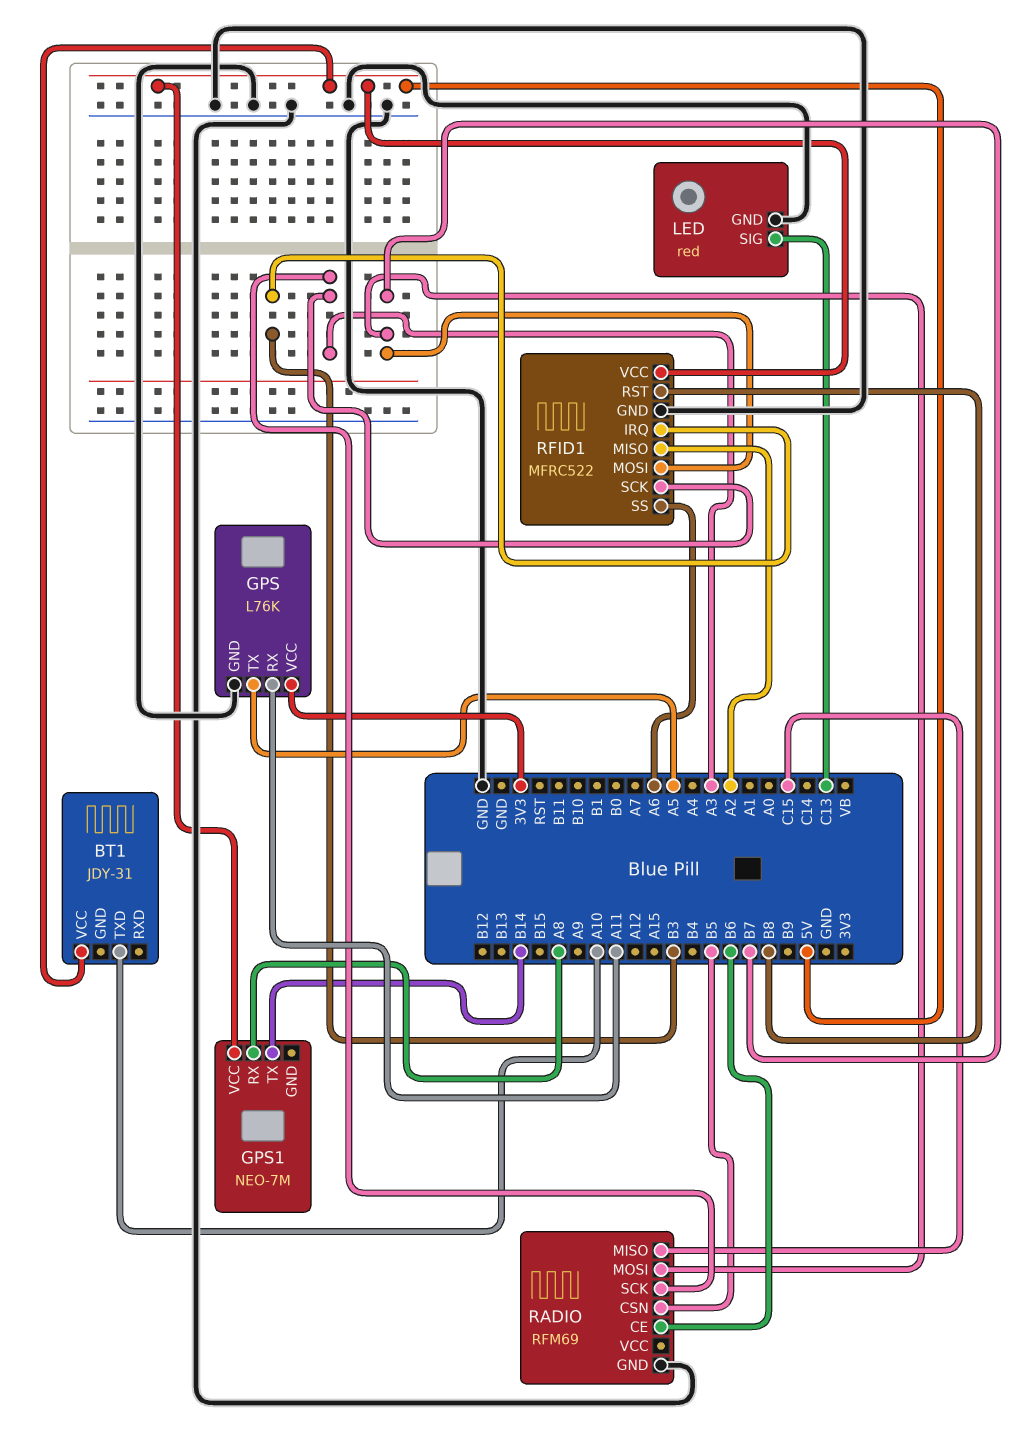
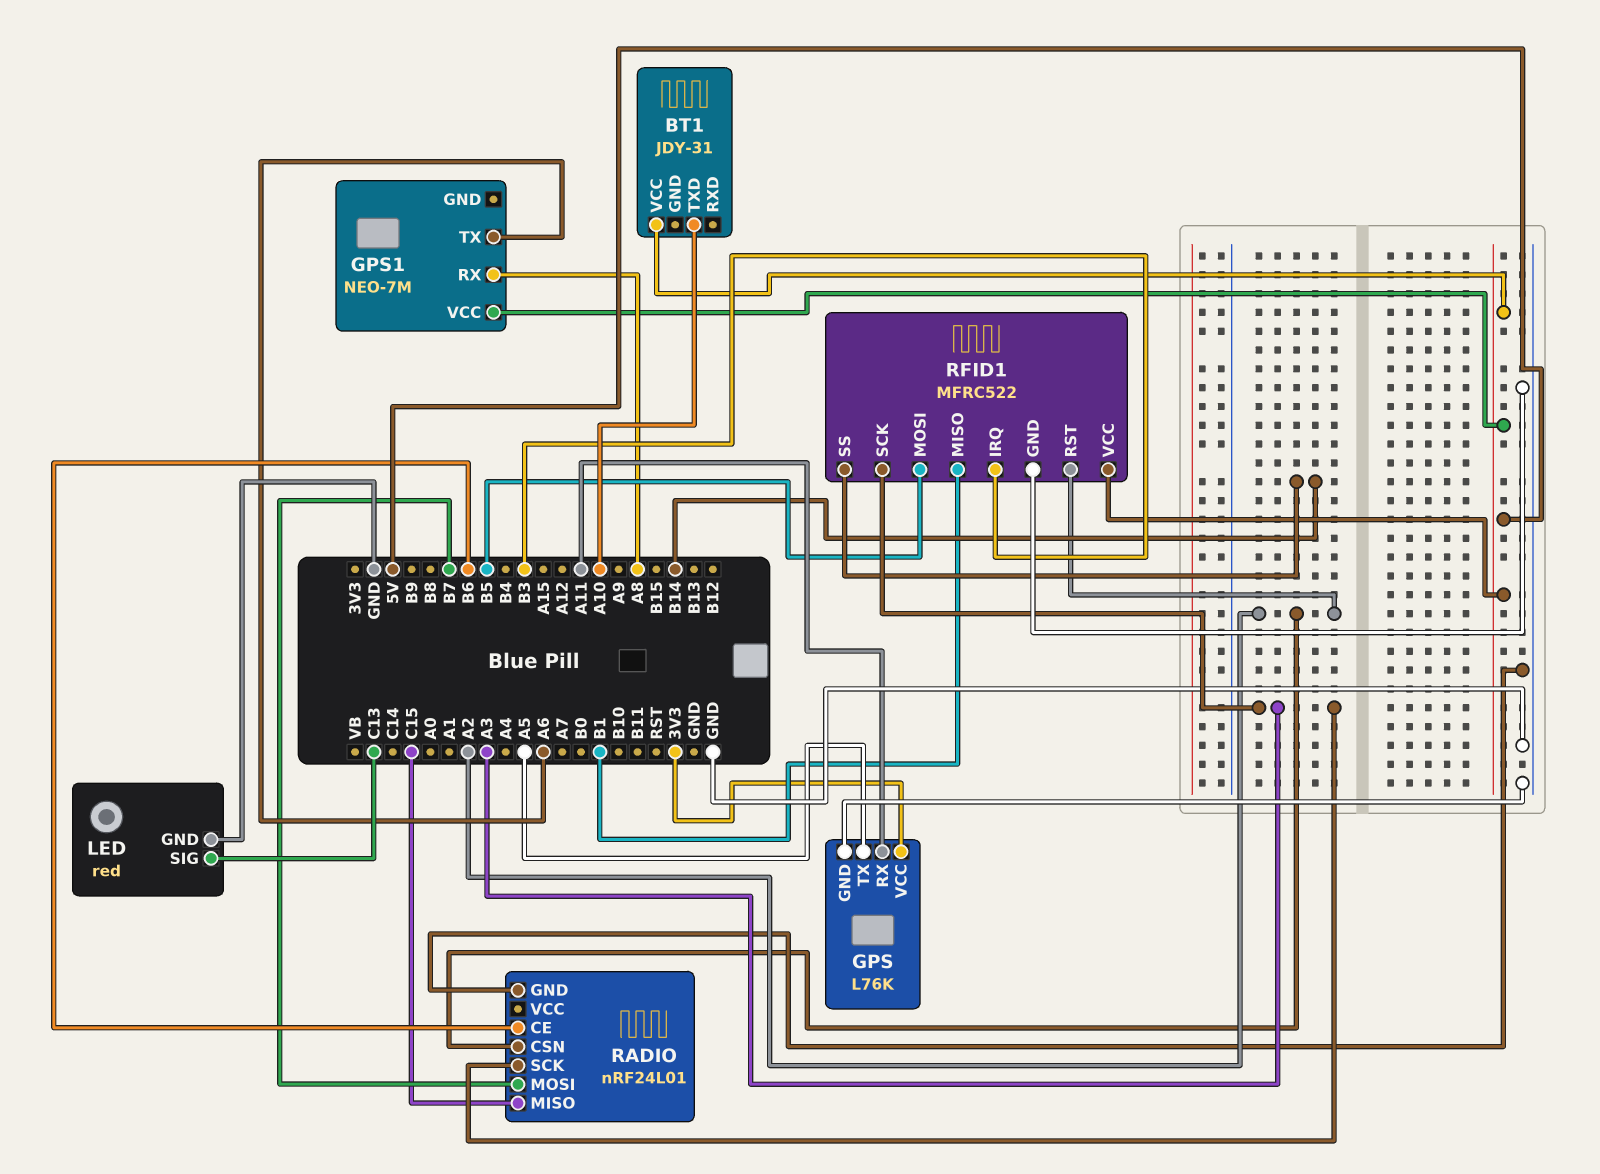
GPS1 pin TX: B14 -> A6
RADIO: RFM69 -> nRF24L01
RADIO pin CSN: B5 -> A2
RFID1 pin MISO: A2 -> B1
RFID1 pin MOSI: B7 -> B5
RFID1 pin RST: B8 -> A2
RFID1 pin SS: A6 -> B14

